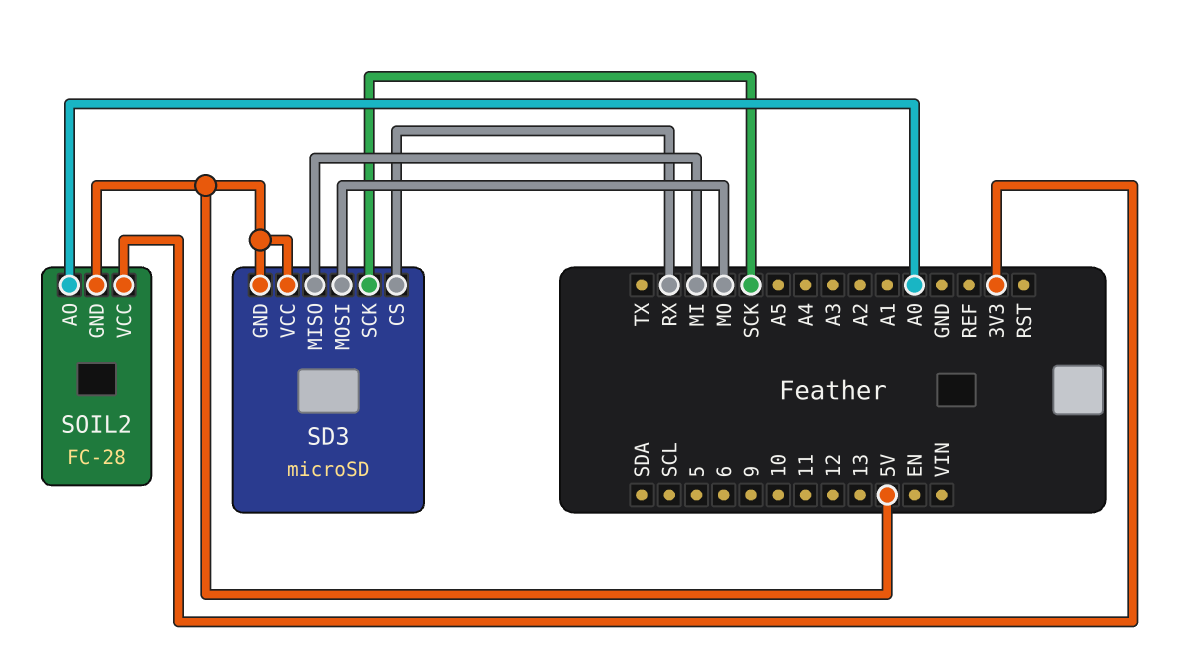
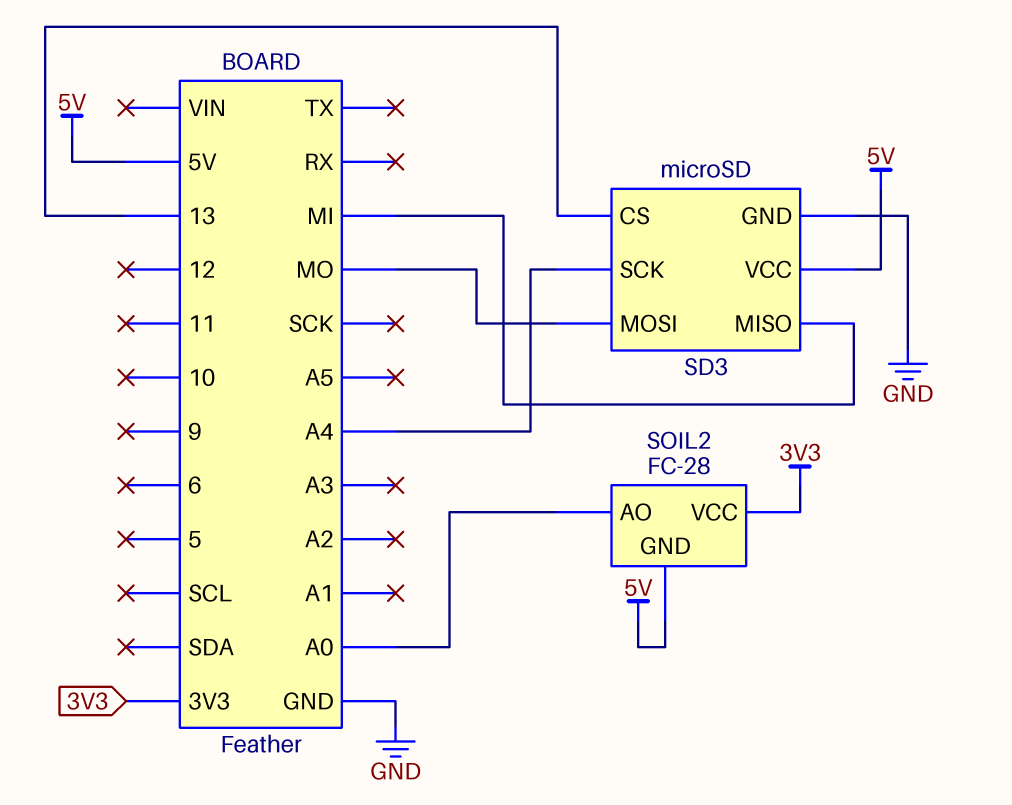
SD3 pin CS: RX -> 13
SD3 pin GND: 5V -> GND
SD3 pin SCK: SCK -> A4

